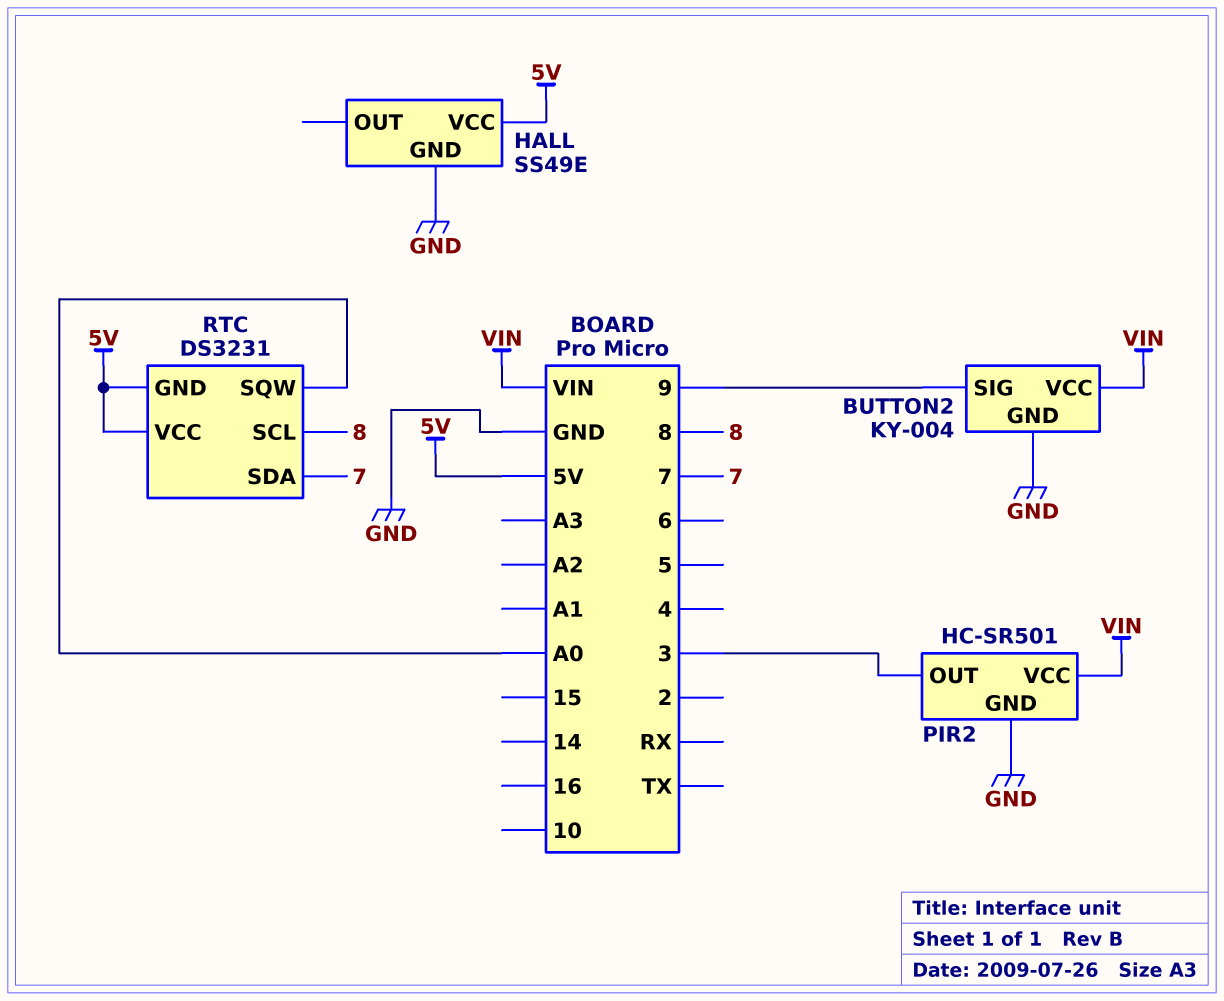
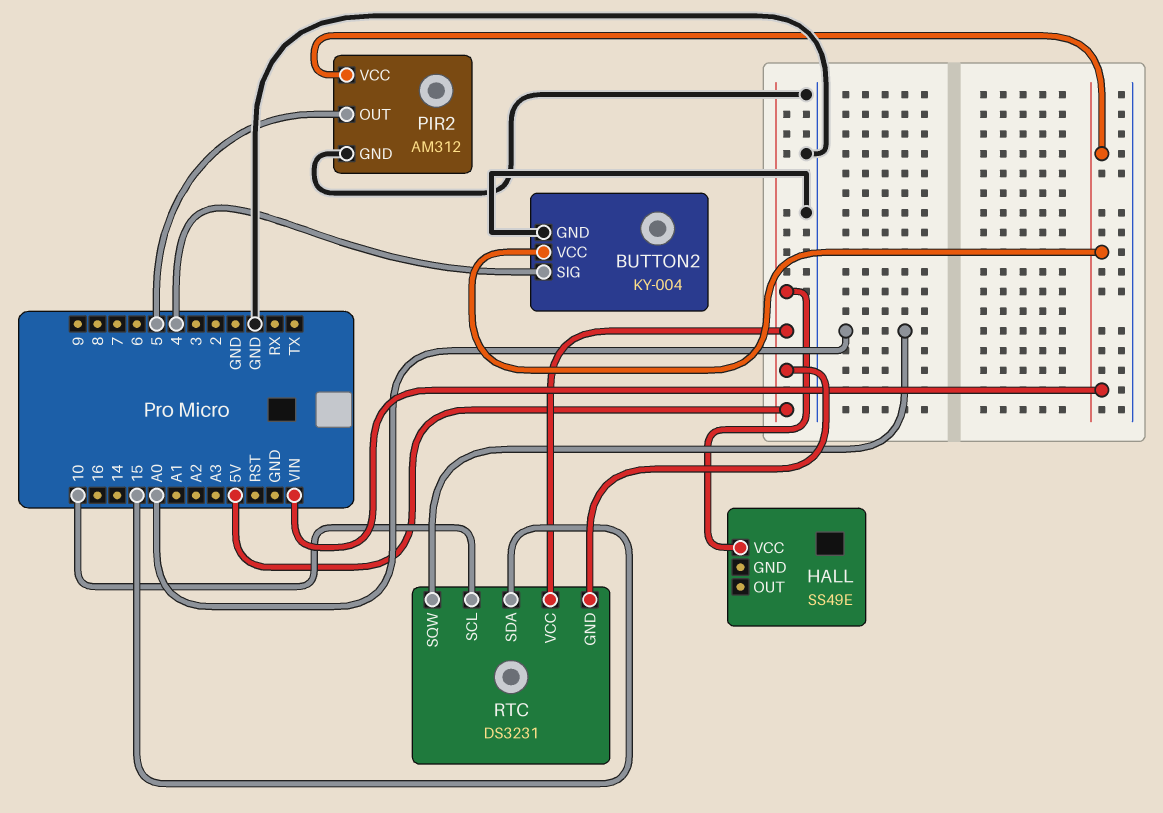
BUTTON2 pin SIG: 9 -> 4
HALL pin GND: GND -> none
PIR2: HC-SR501 -> AM312
PIR2 pin OUT: 3 -> 5
RTC pin SCL: 8 -> 10
RTC pin SDA: 7 -> 15

